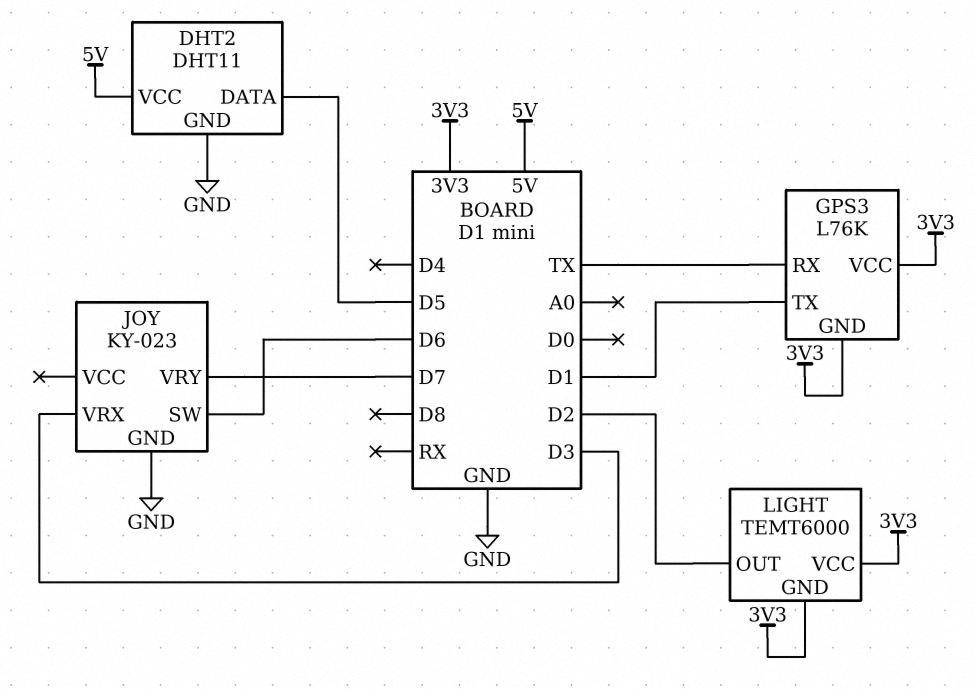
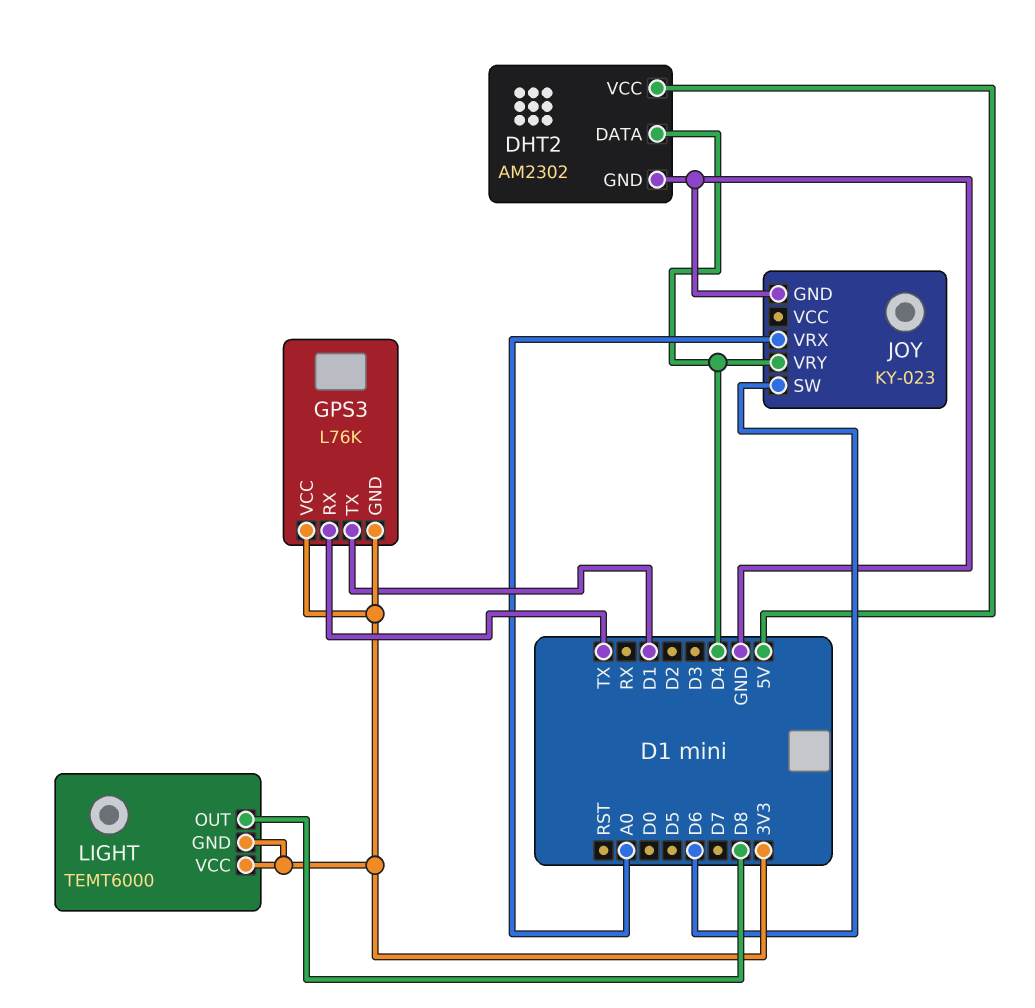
DHT2: DHT11 -> AM2302
DHT2 pin DATA: D5 -> D4
JOY pin VRX: D3 -> A0
JOY pin VRY: D7 -> D4
LIGHT pin OUT: D2 -> D8

